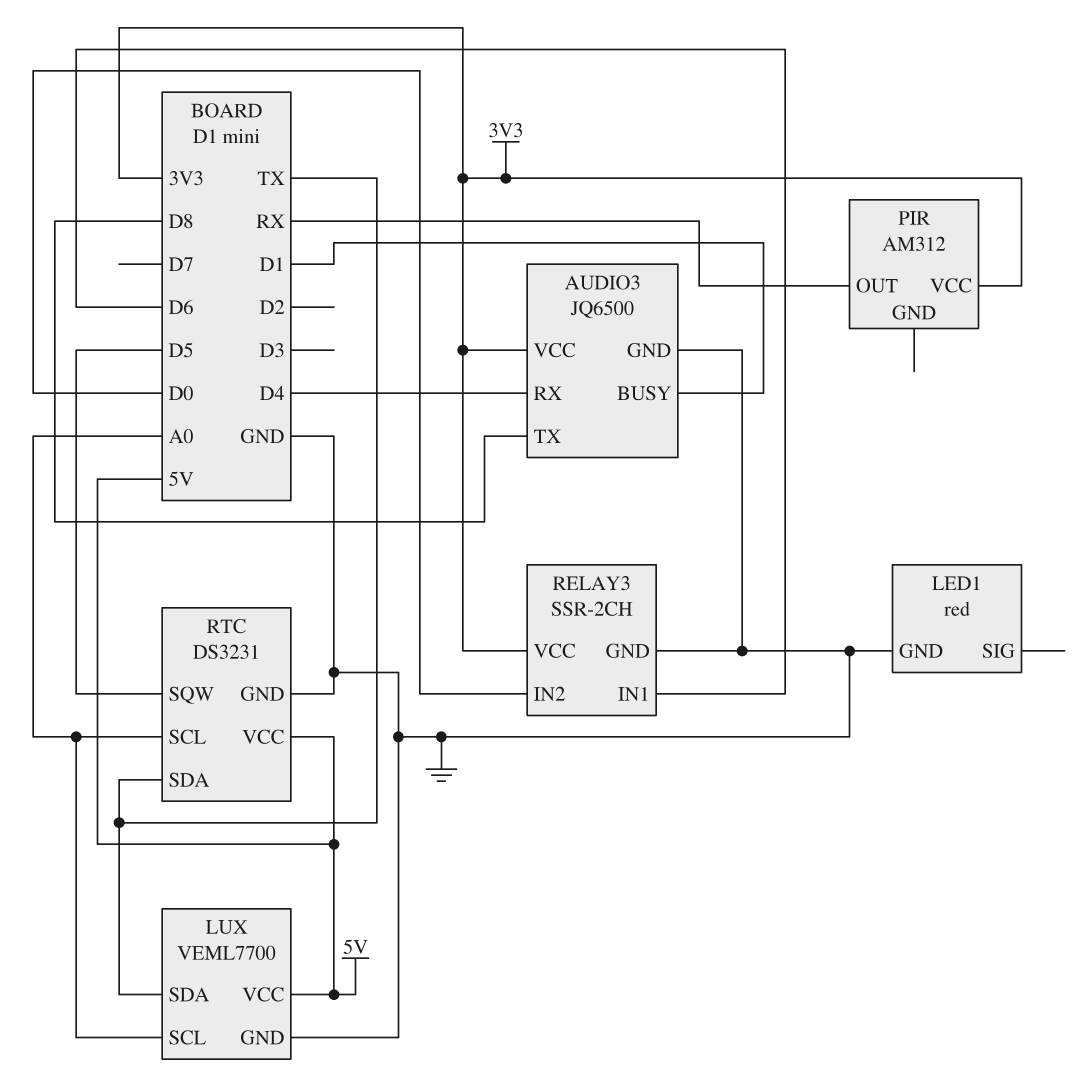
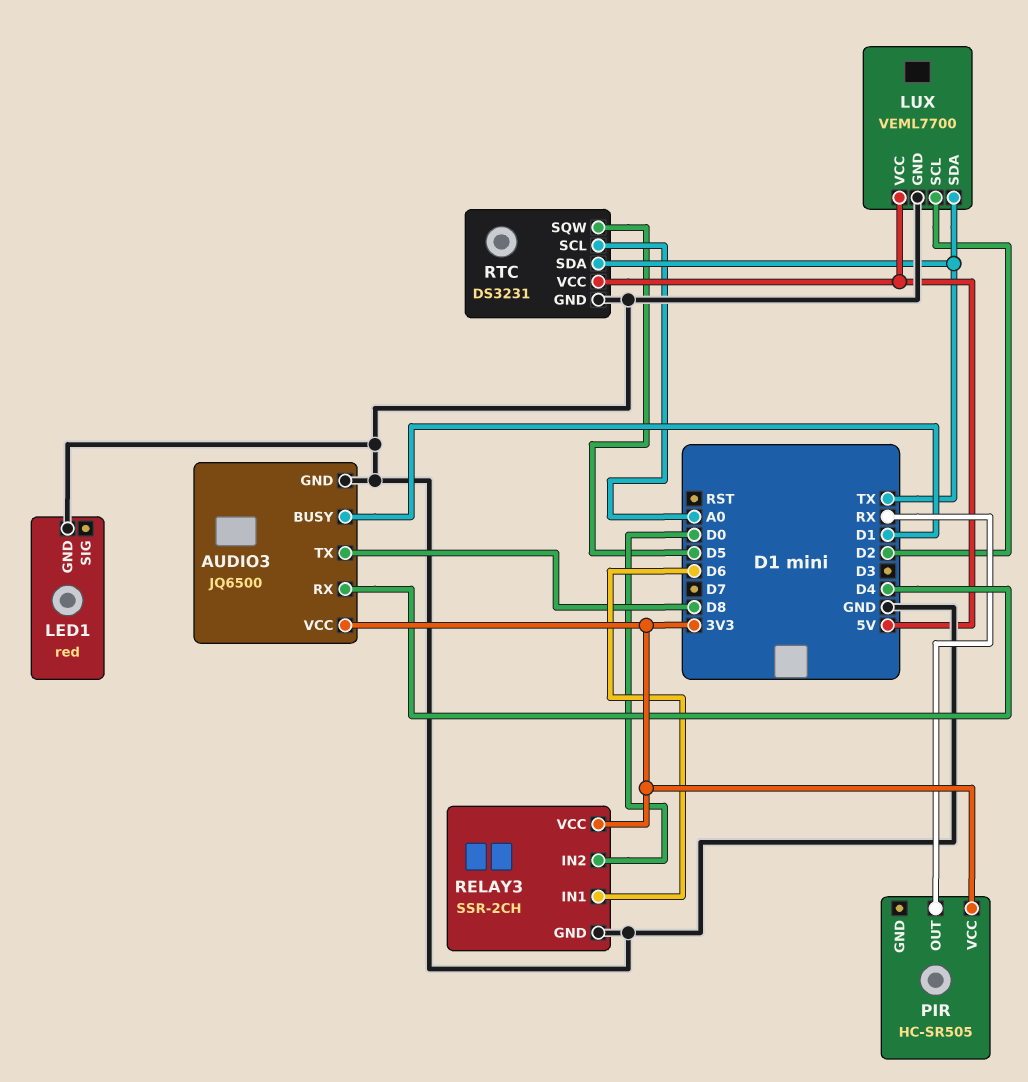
LUX pin SCL: A0 -> D2
PIR: AM312 -> HC-SR505

